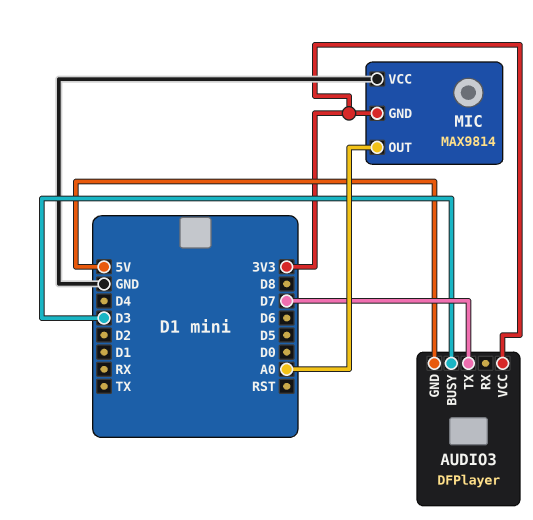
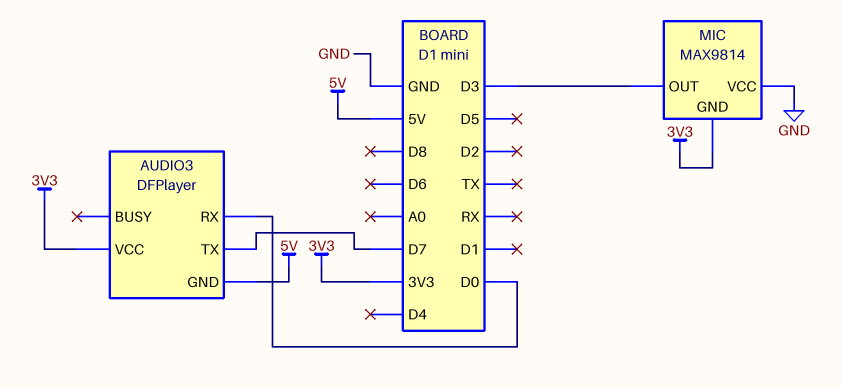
AUDIO3 pin BUSY: D3 -> none
AUDIO3 pin RX: none -> D0
MIC pin OUT: A0 -> D3

